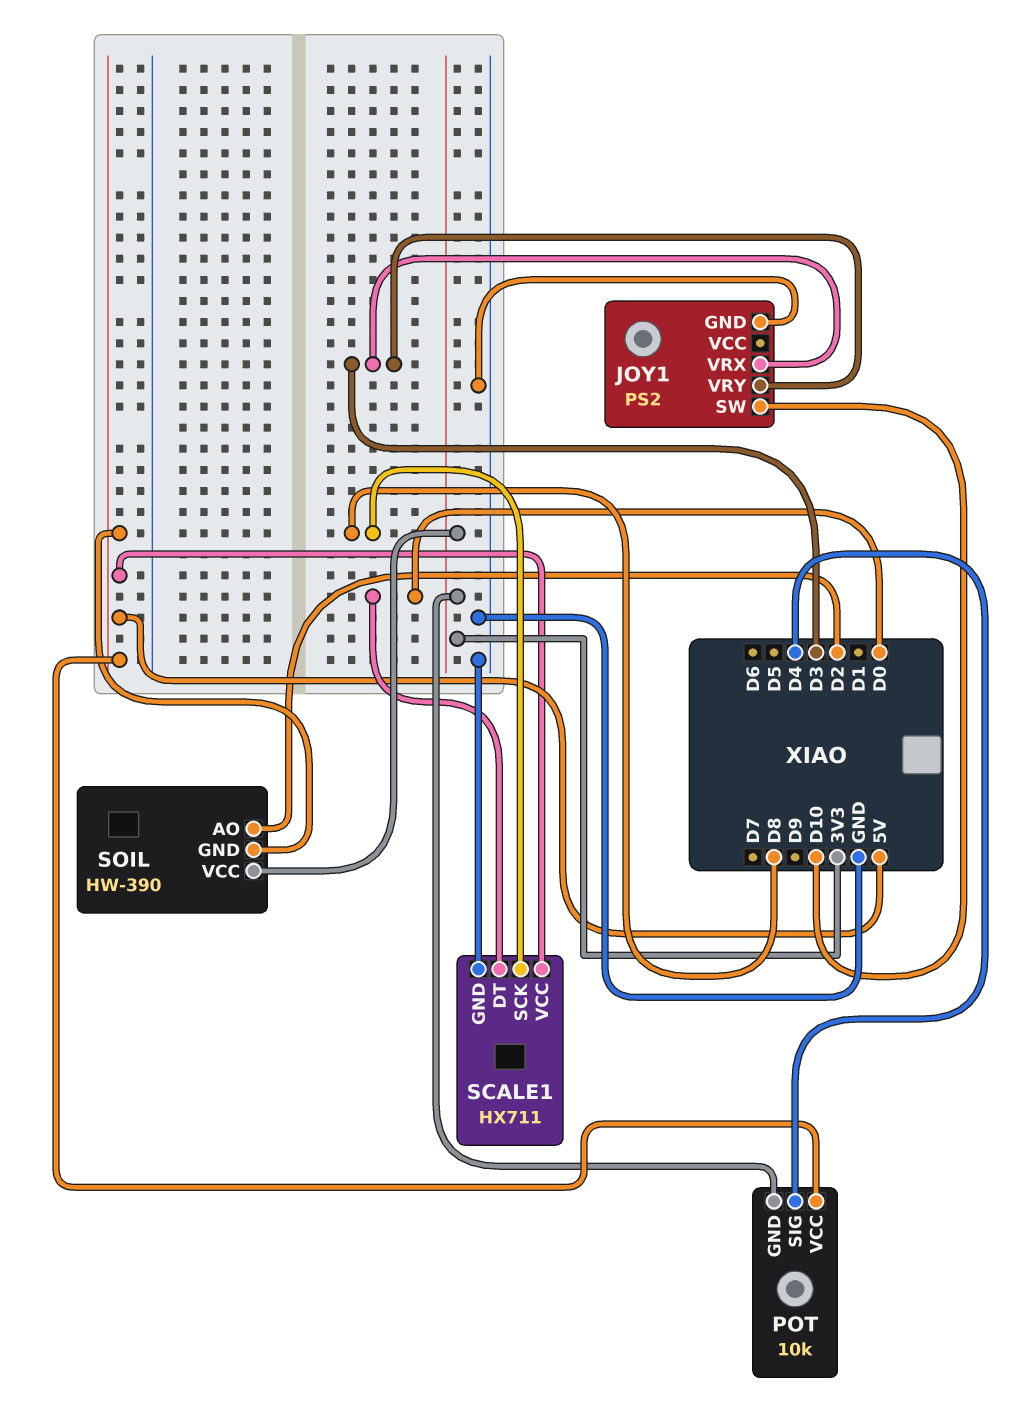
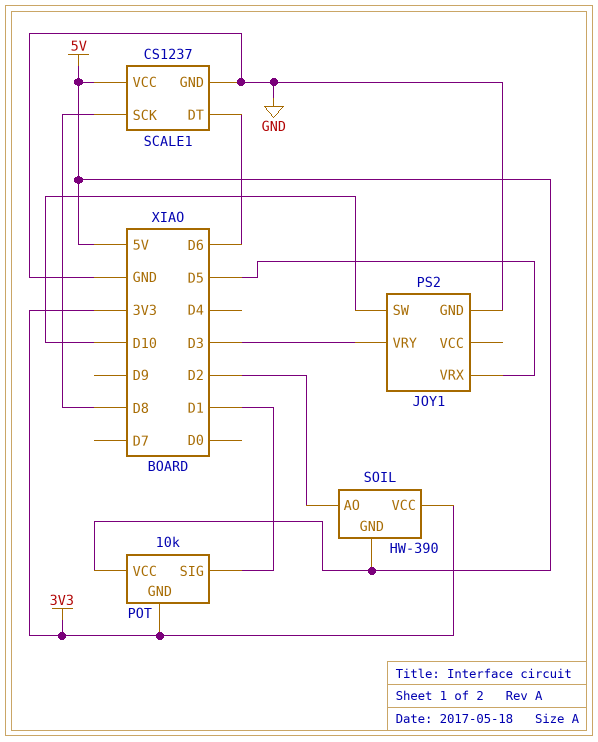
JOY1 pin VRX: D3 -> D5
POT pin SIG: D4 -> D1
SCALE1: HX711 -> CS1237
SCALE1 pin DT: D0 -> D6

